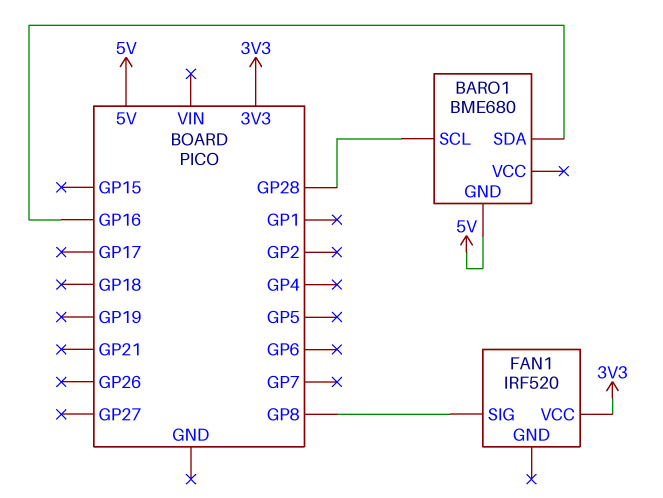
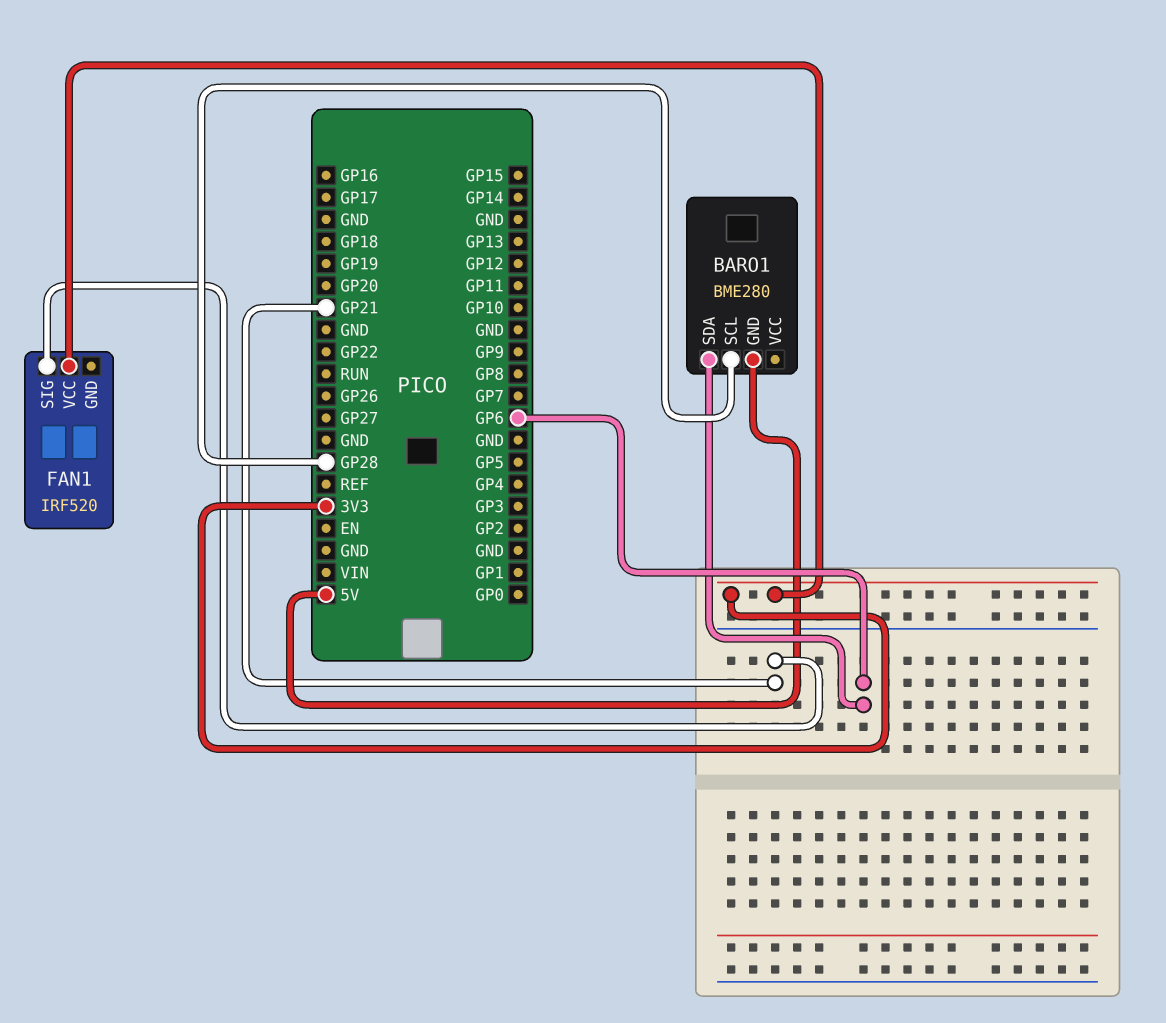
BARO1: BME680 -> BME280
BARO1 pin SDA: GP16 -> GP6
FAN1 pin SIG: GP8 -> GP21

